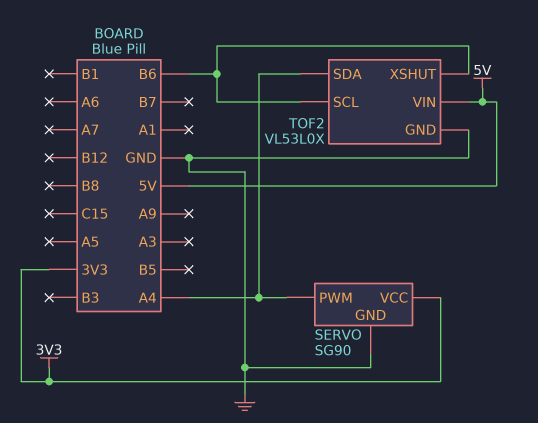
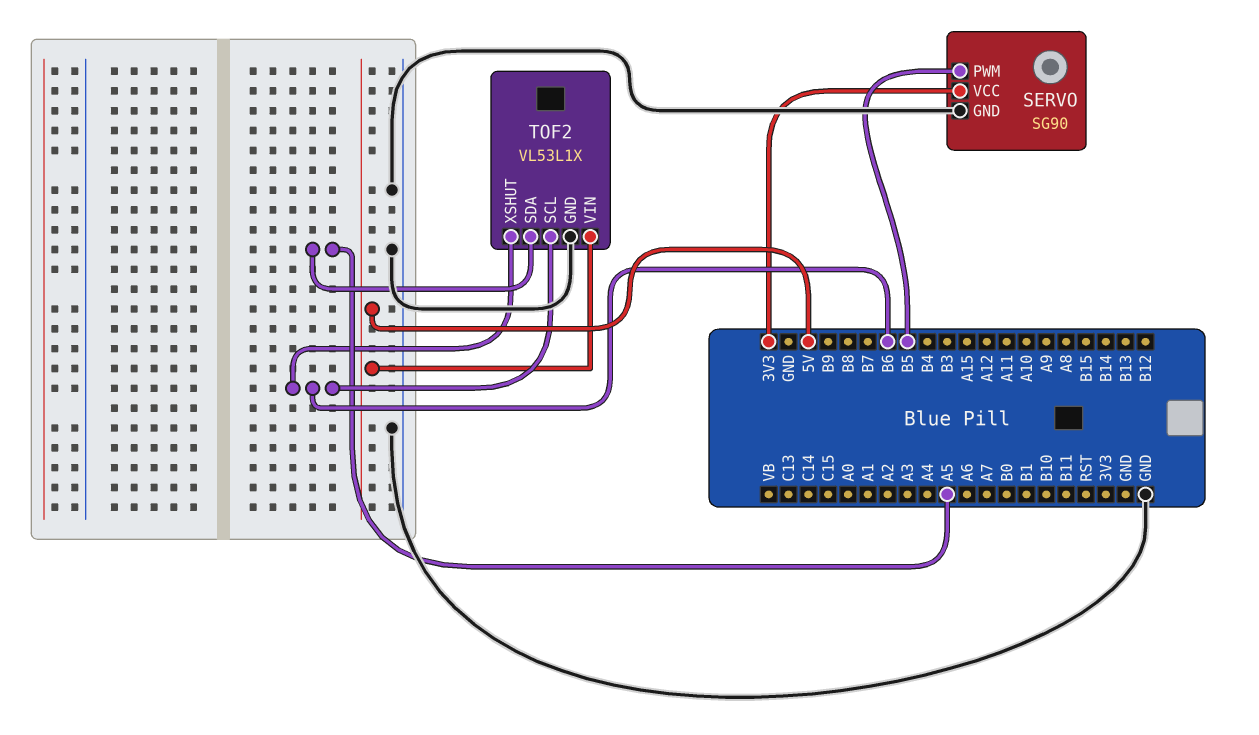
SERVO pin PWM: A4 -> B5
TOF2: VL53L0X -> VL53L1X
TOF2 pin SDA: A4 -> A5

